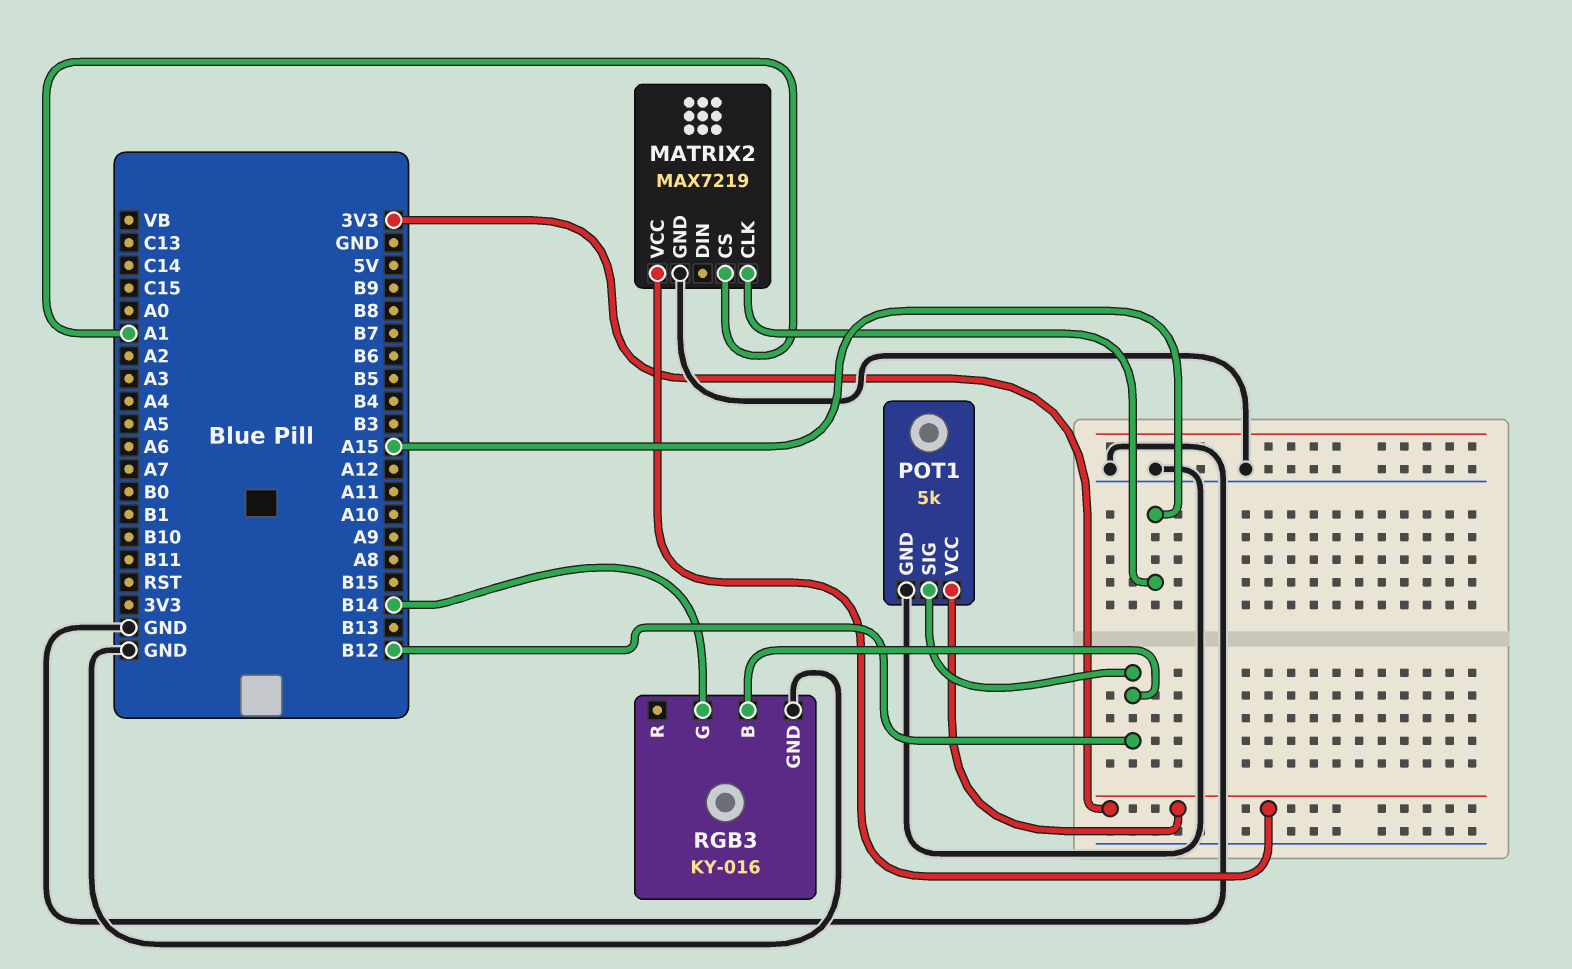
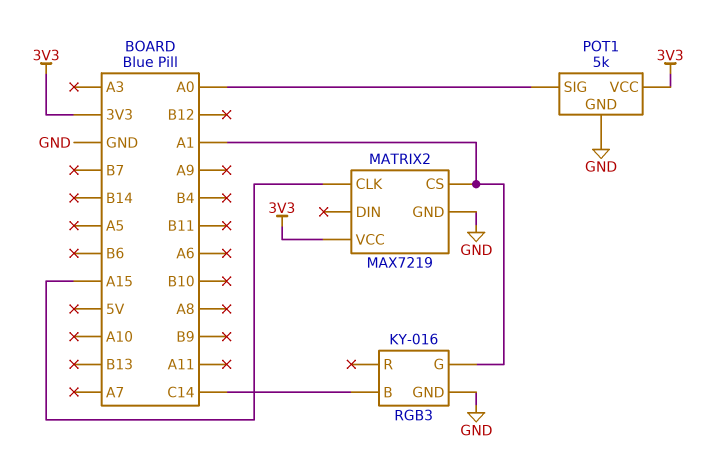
POT1 pin SIG: B12 -> A0
RGB3 pin B: B12 -> C14
RGB3 pin G: B14 -> A1

